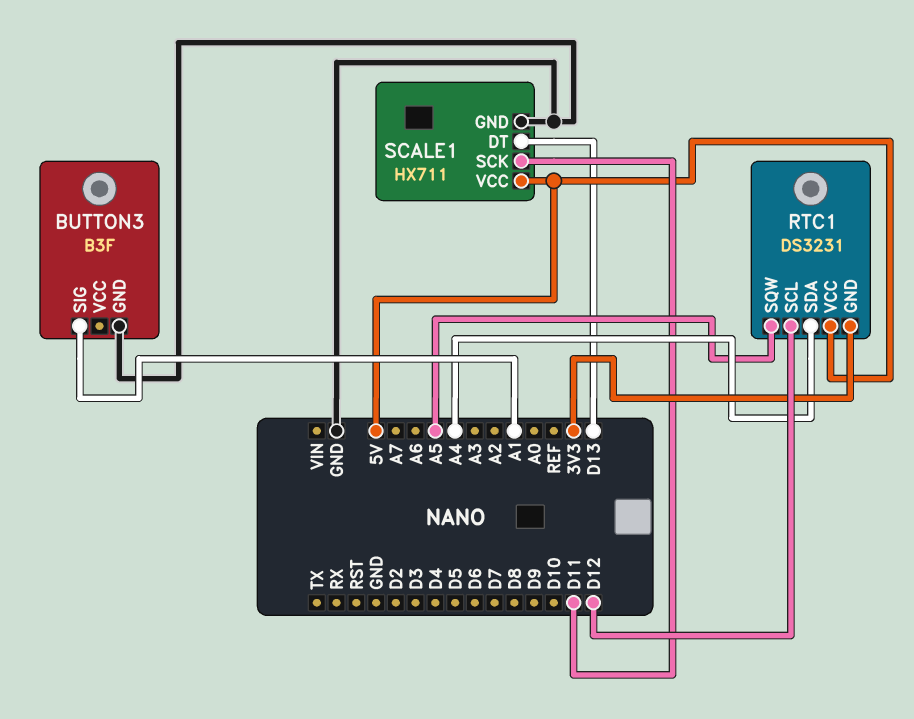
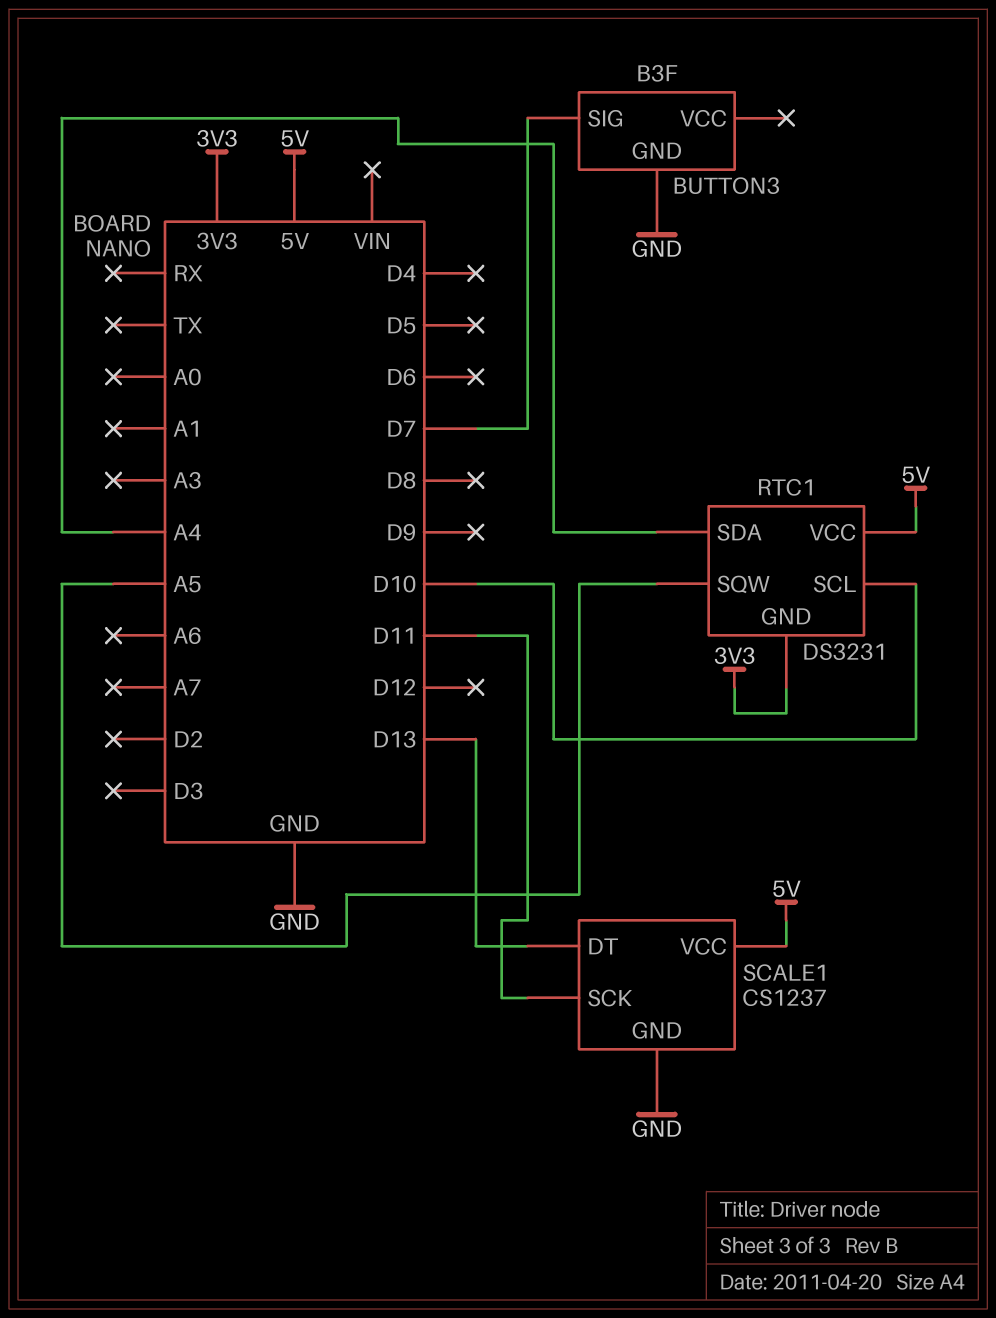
BUTTON3 pin SIG: A1 -> D7
RTC1 pin SCL: D12 -> D10
SCALE1: HX711 -> CS1237

